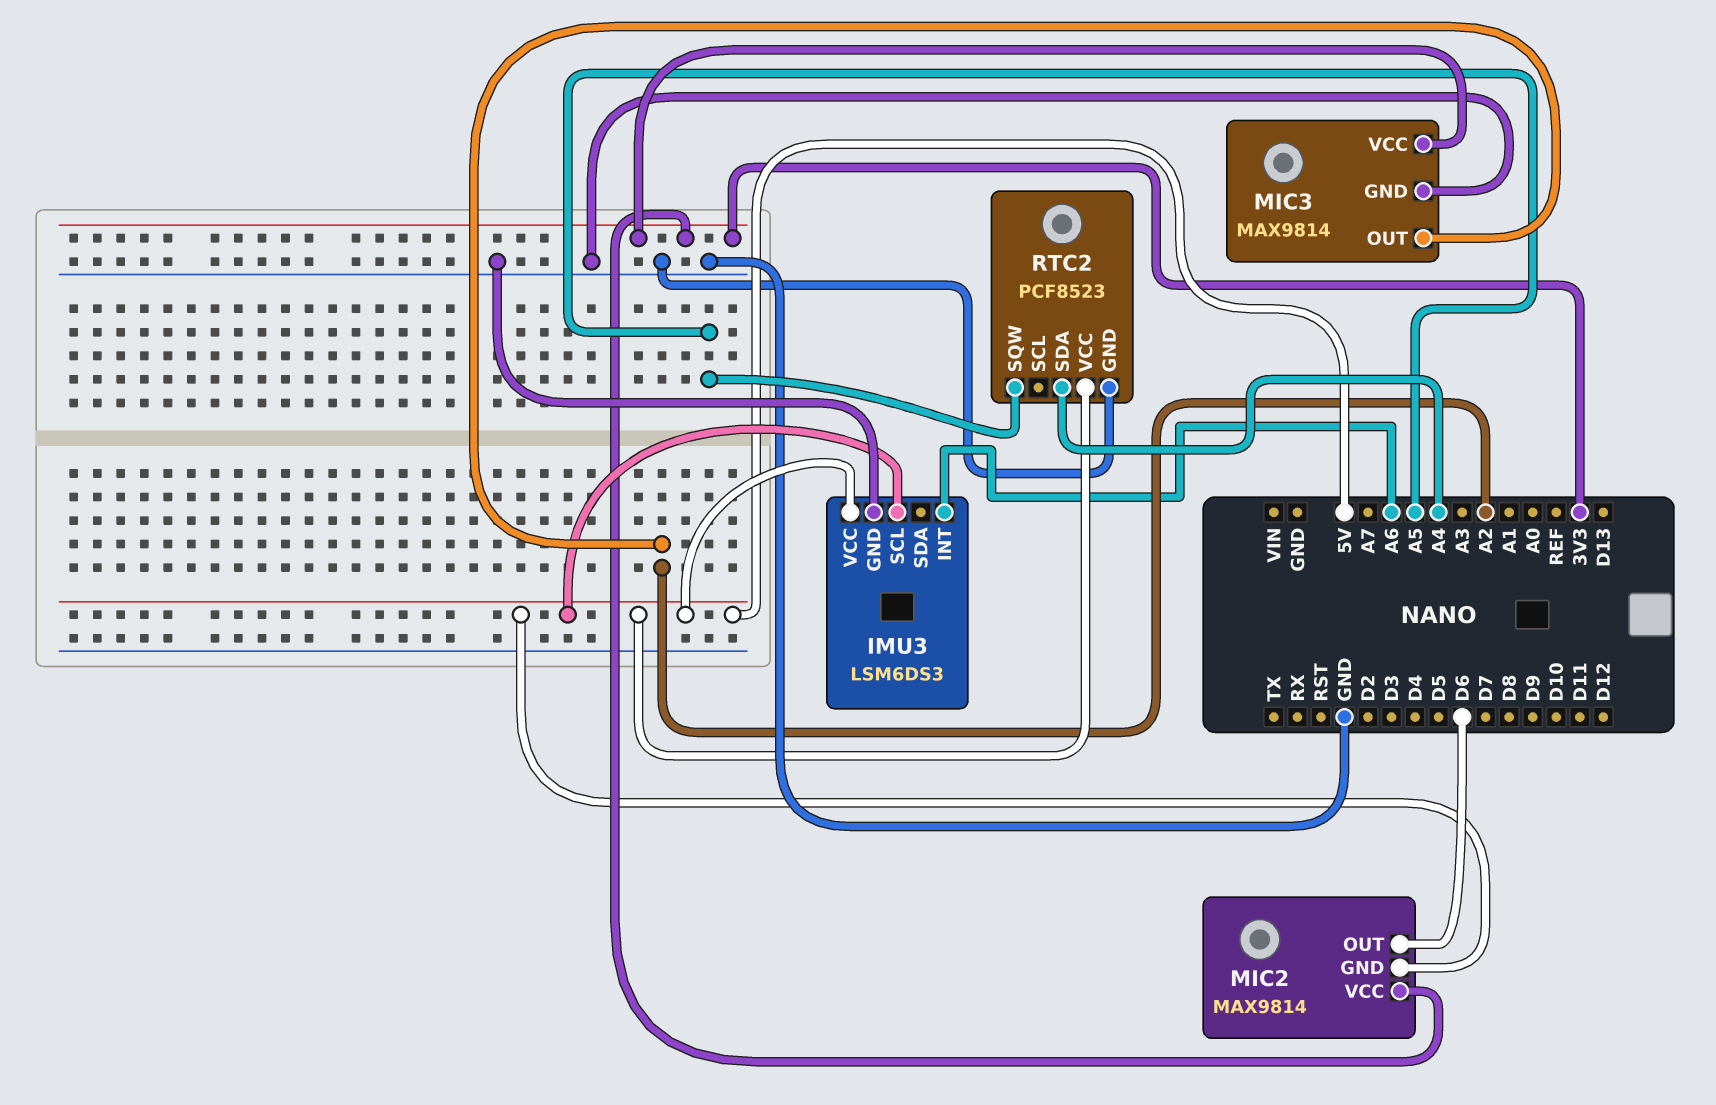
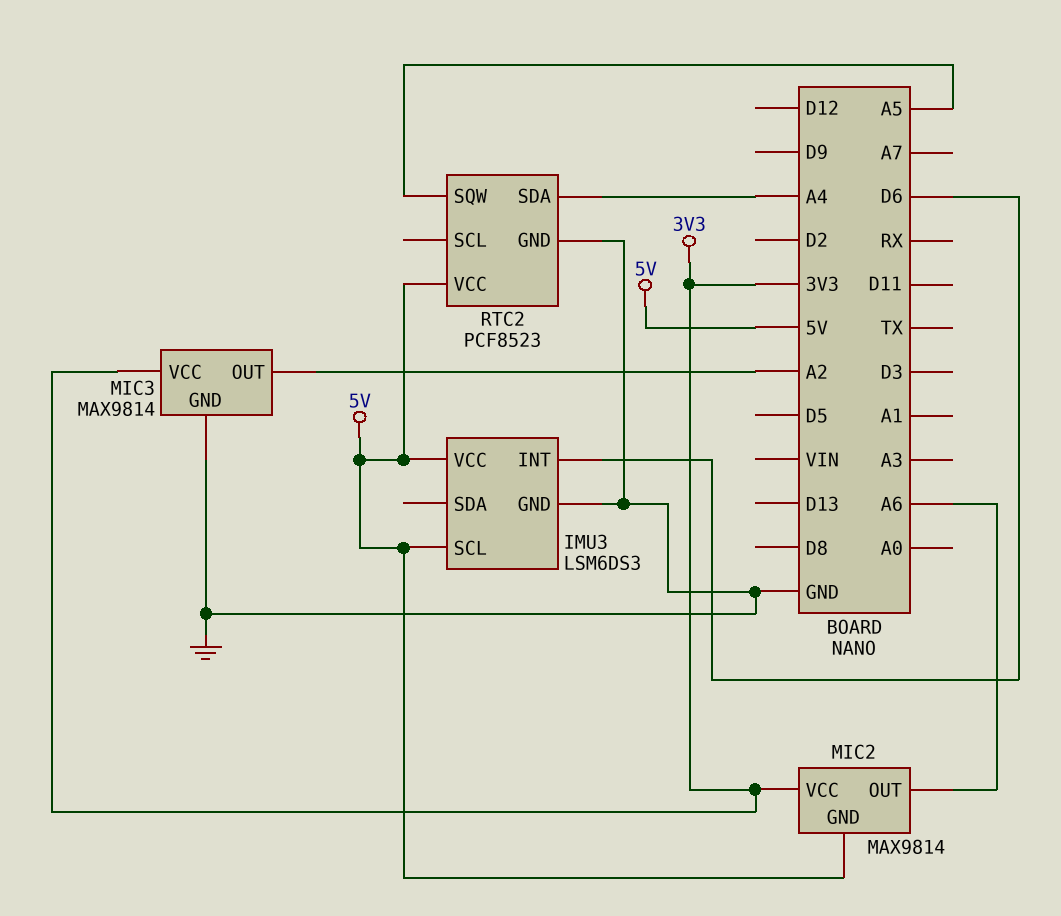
IMU3 pin INT: A6 -> D6
MIC2 pin OUT: D6 -> A6

